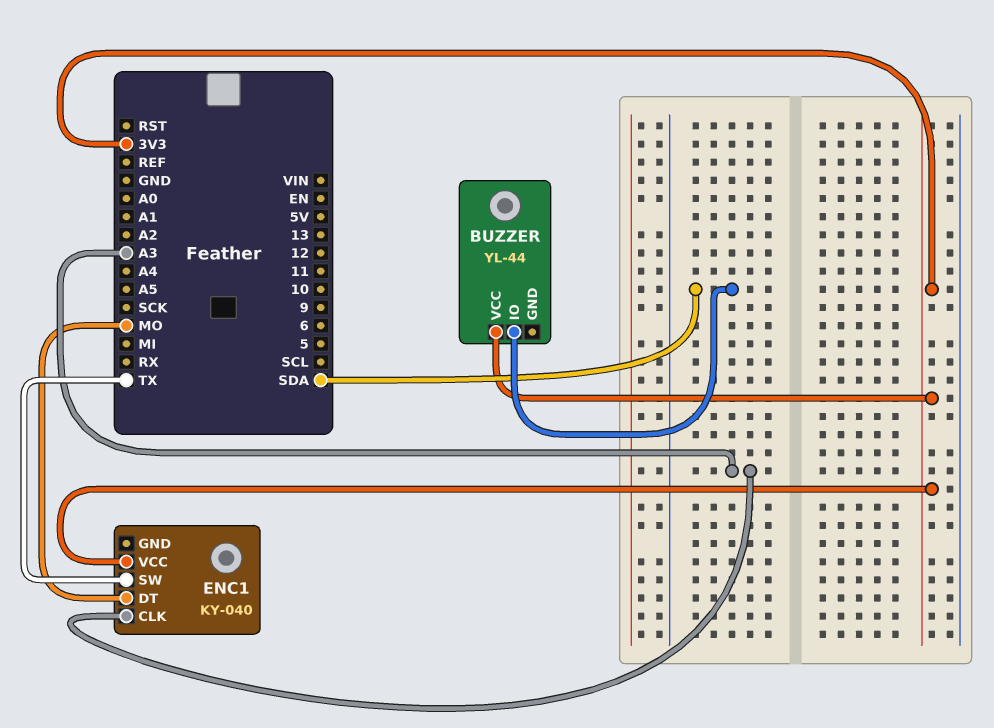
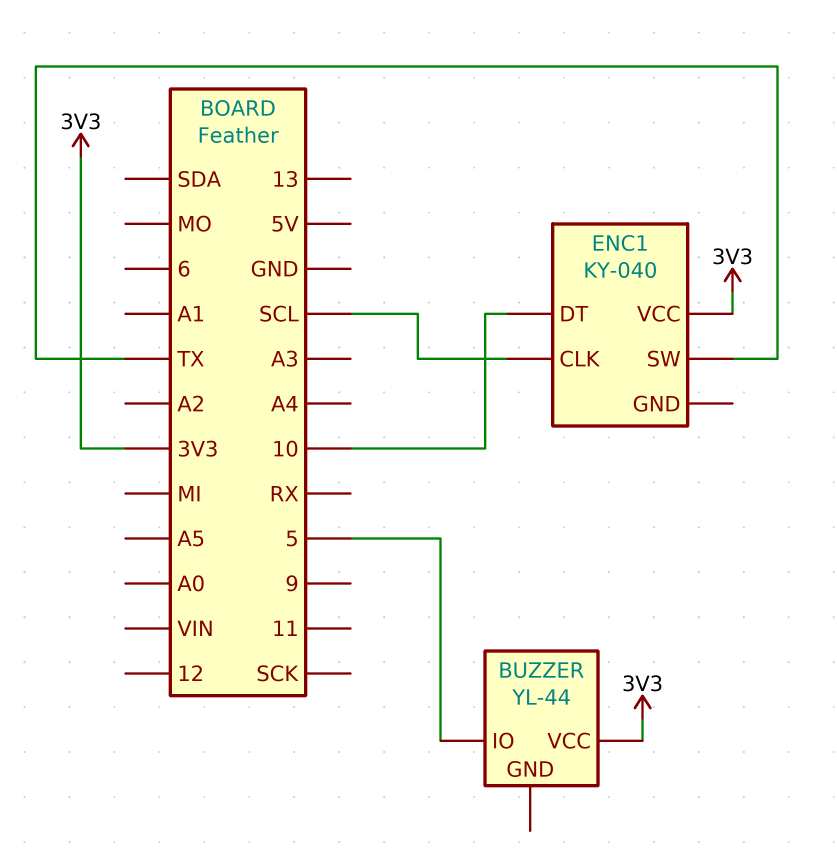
BUZZER pin IO: SDA -> 5
ENC1 pin CLK: A3 -> SCL
ENC1 pin DT: MO -> 10

